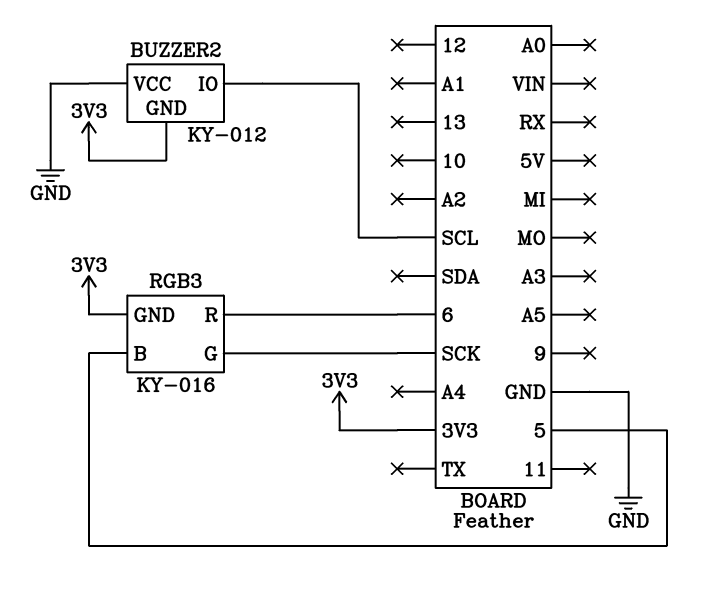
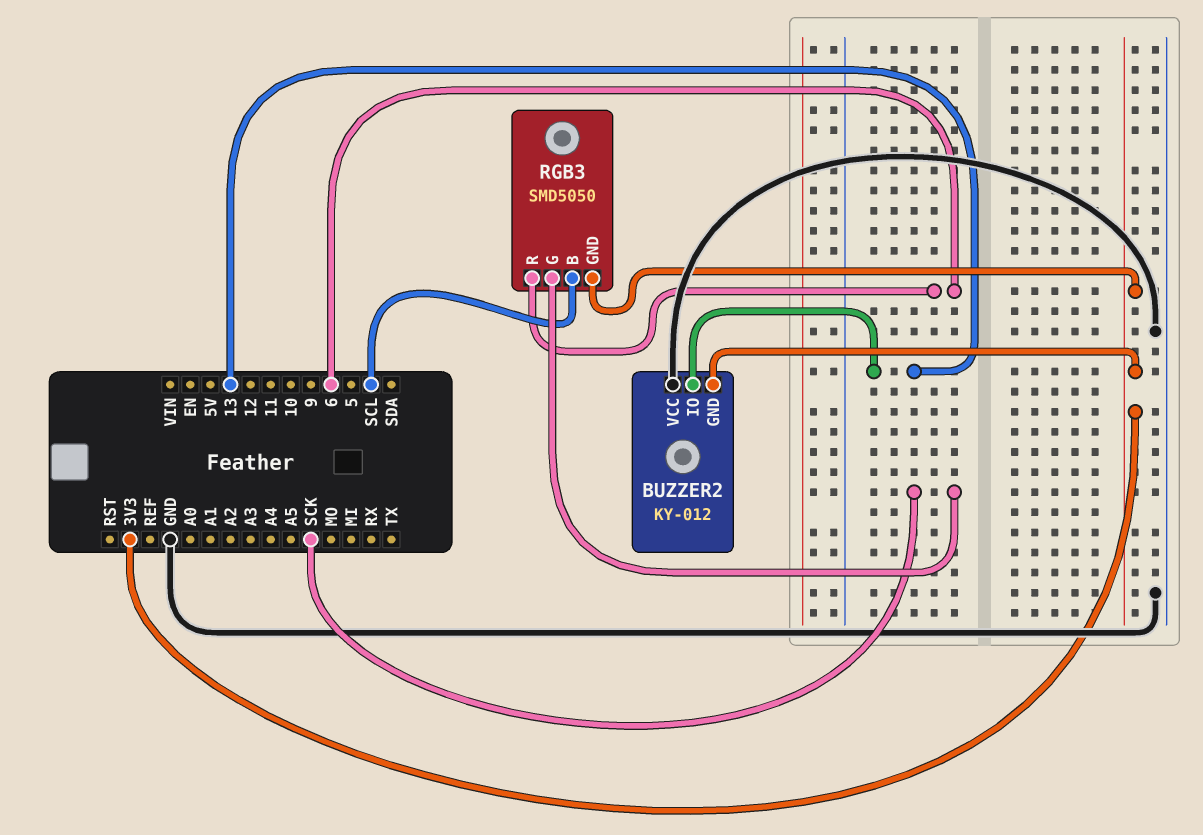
BUZZER2 pin IO: SCL -> 13
RGB3: KY-016 -> SMD5050
RGB3 pin B: 5 -> SCL

